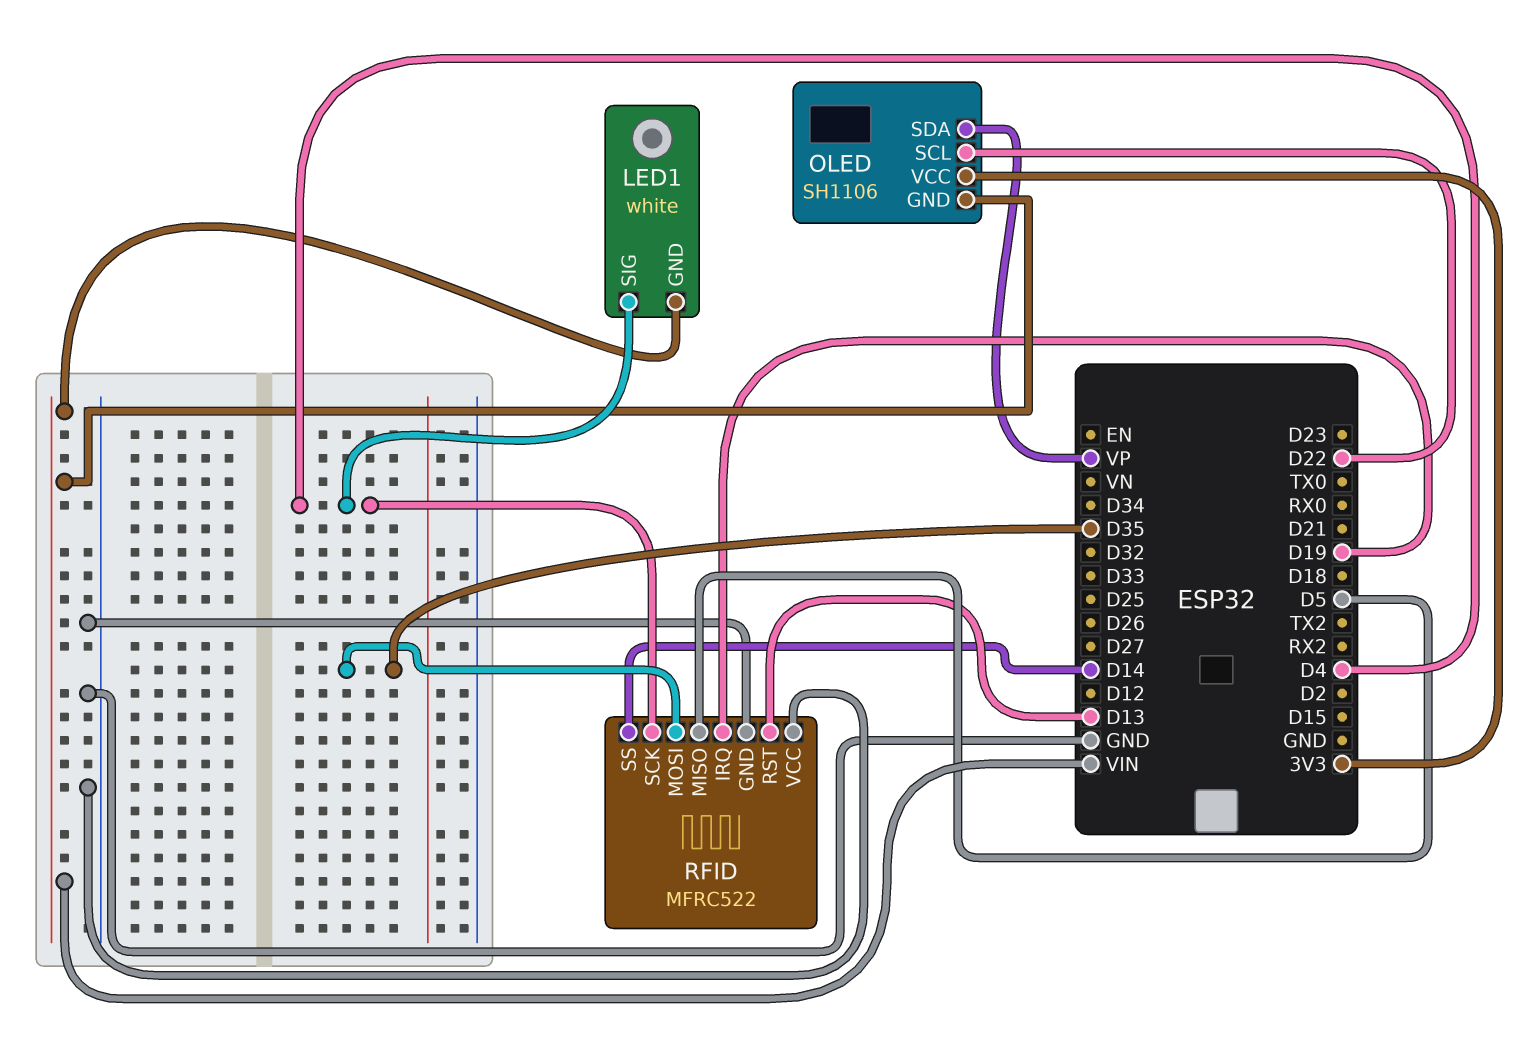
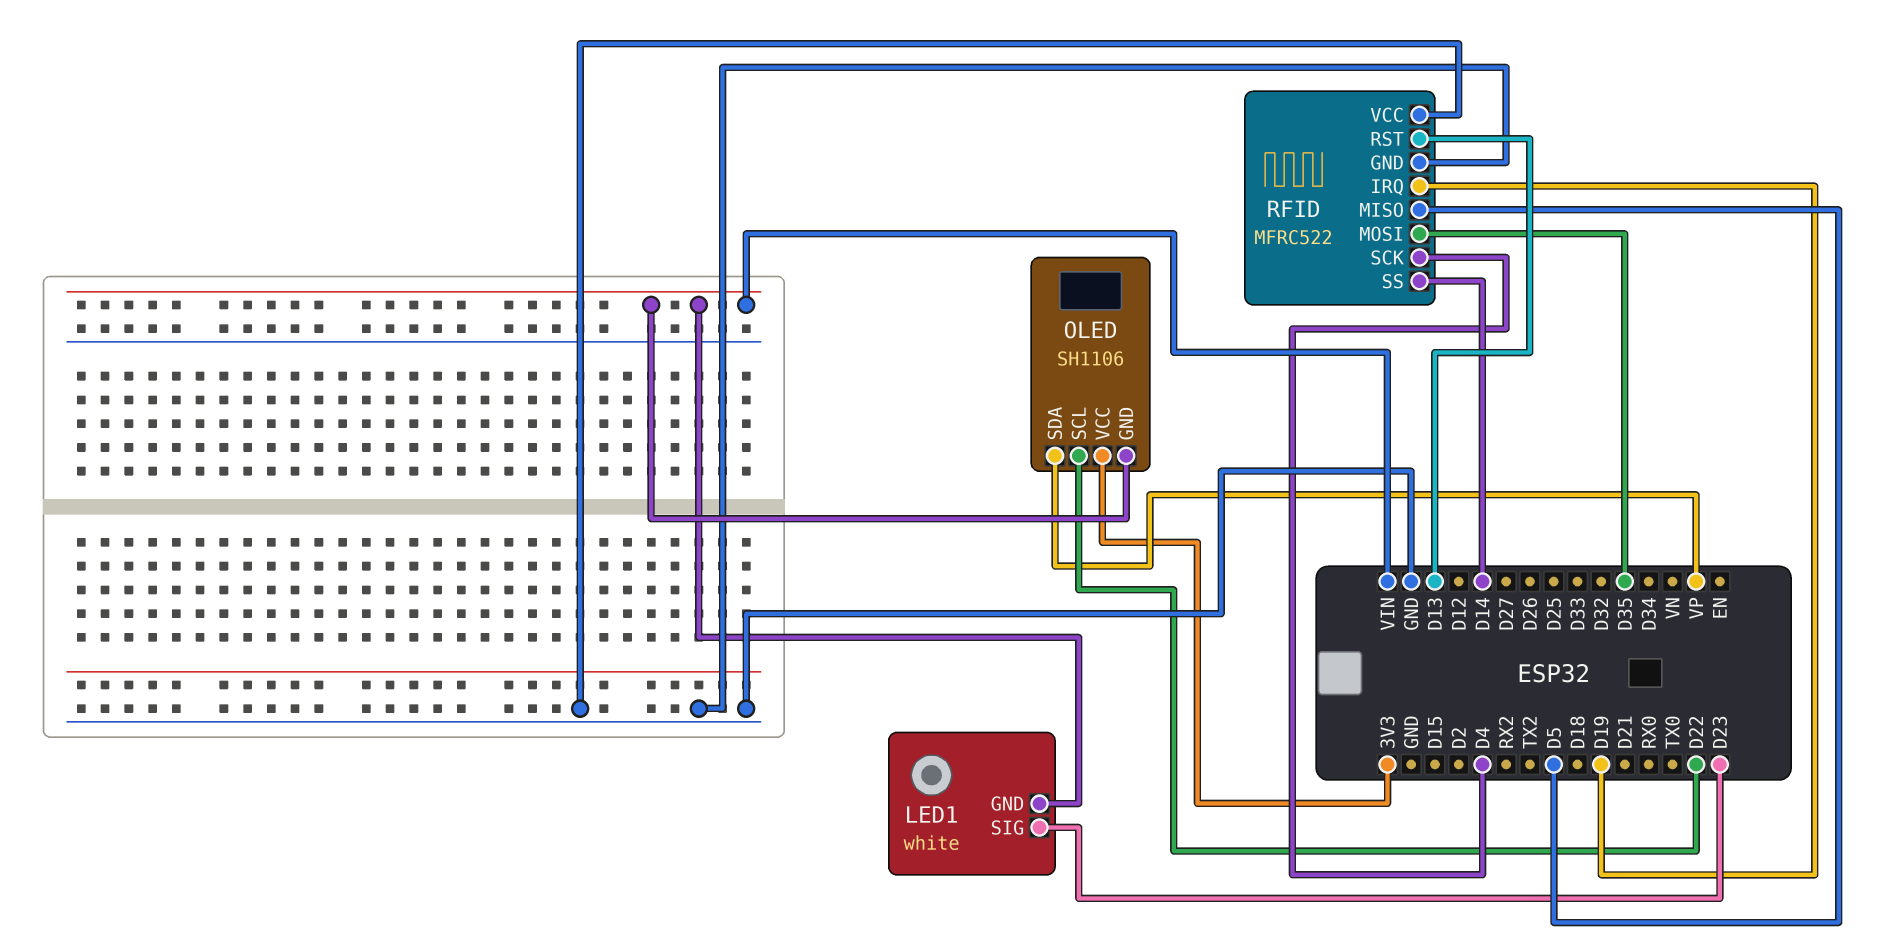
LED1 pin SIG: D4 -> D23

